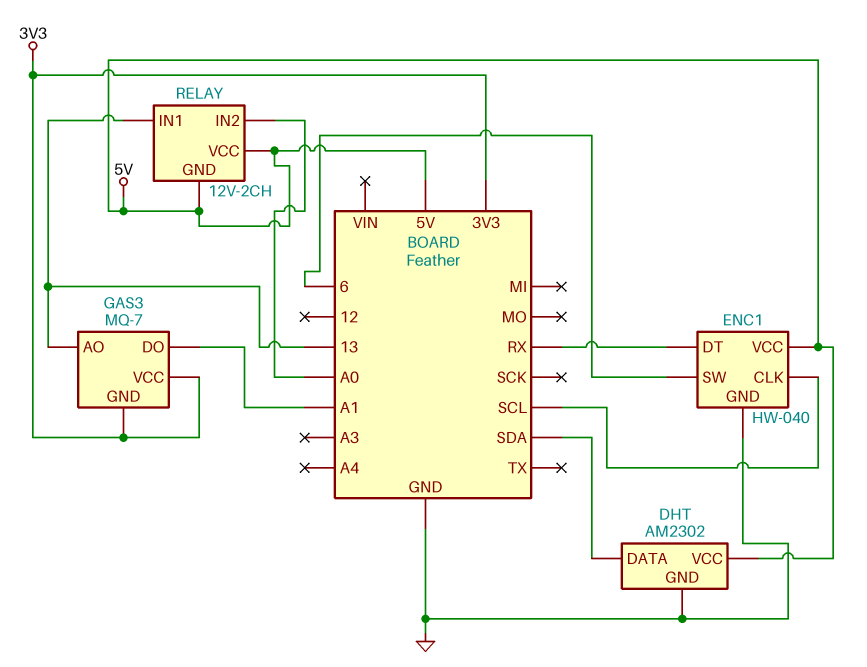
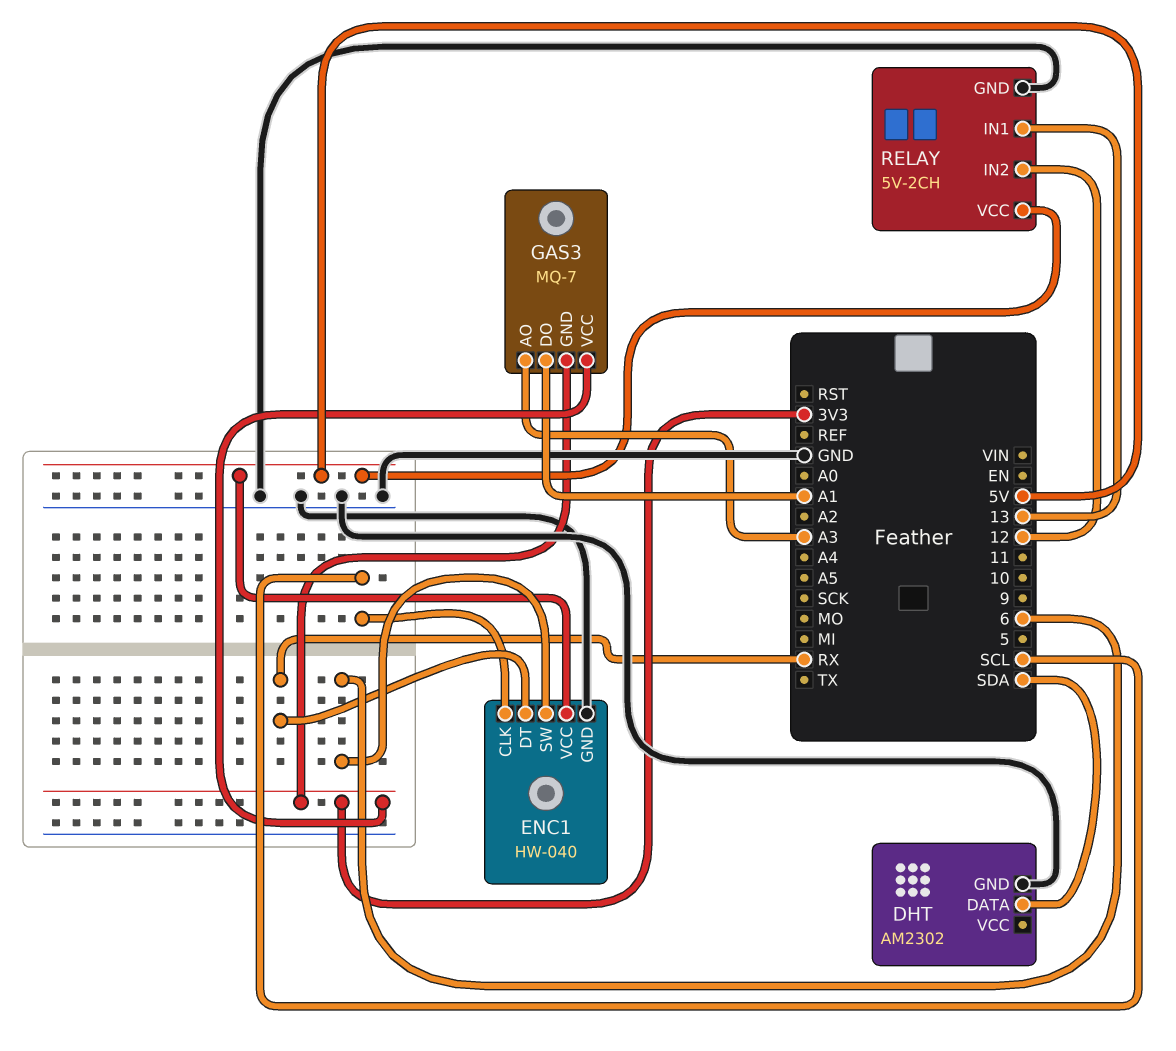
DHT pin VCC: 5V -> none
GAS3 pin AO: 13 -> A3
RELAY: 12V-2CH -> 5V-2CH
RELAY pin GND: 5V -> GND
RELAY pin IN2: A0 -> 12

